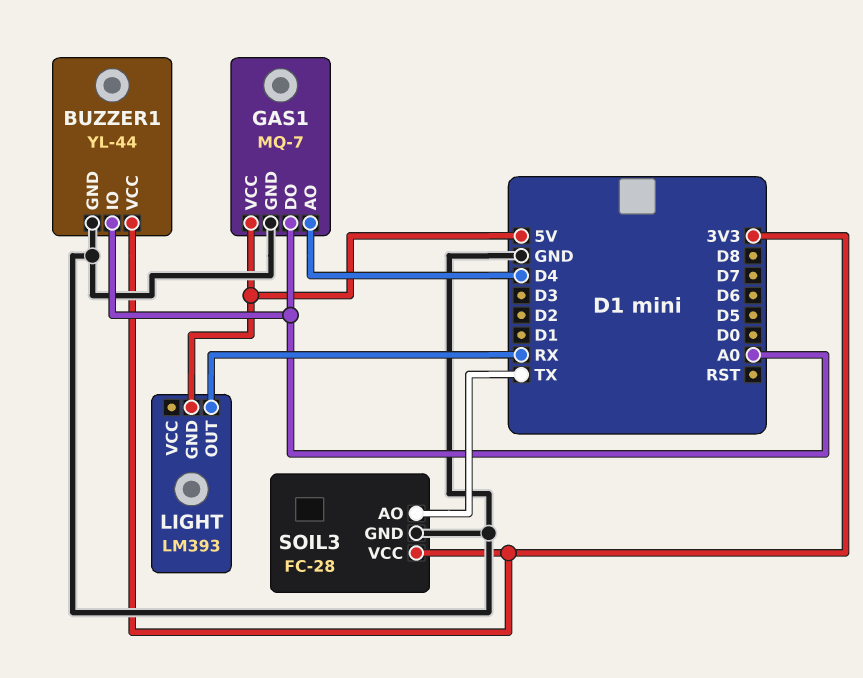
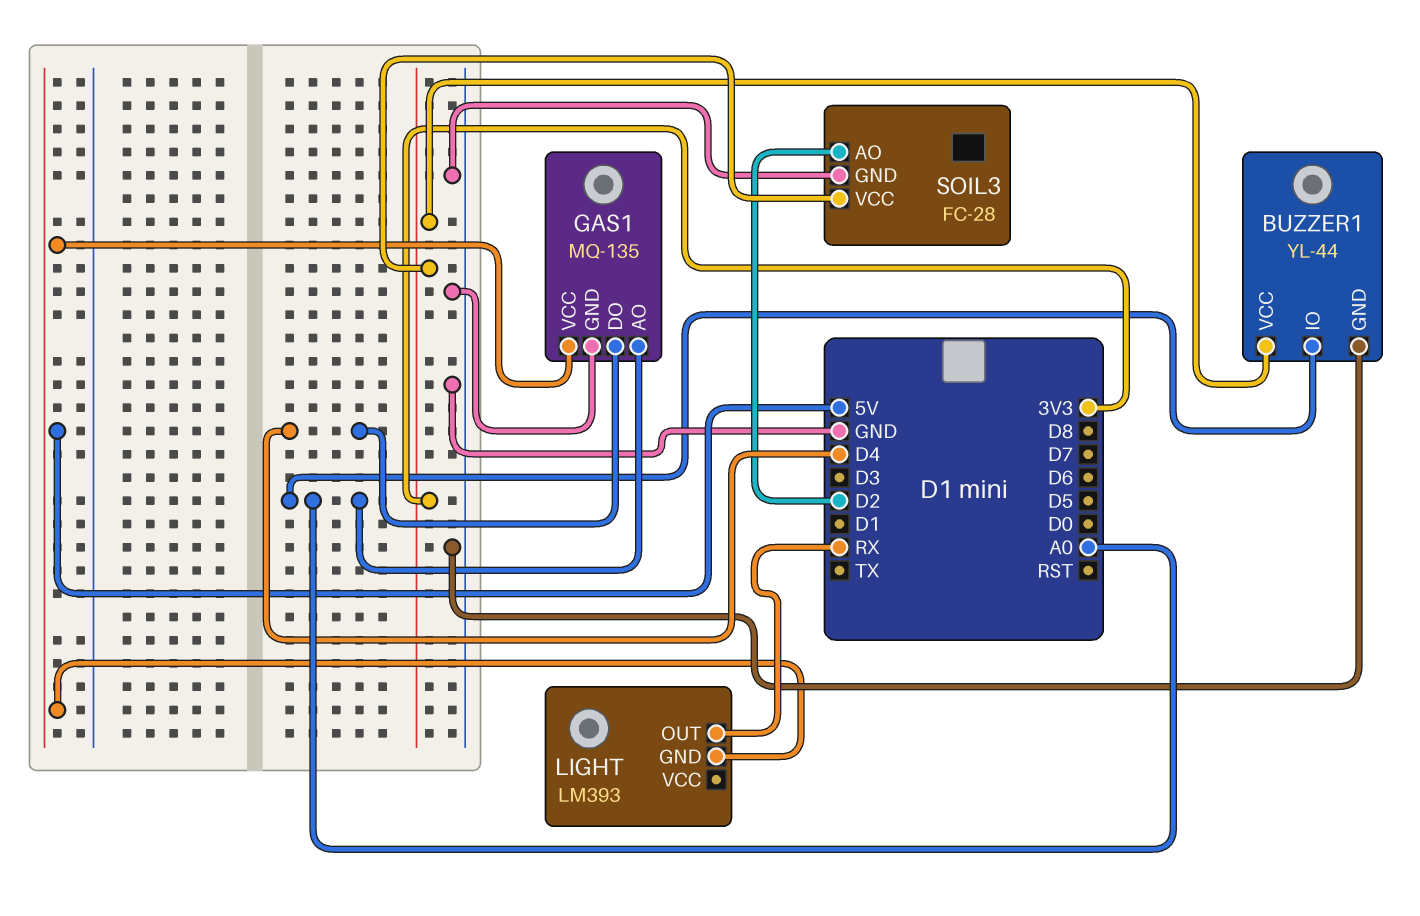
GAS1: MQ-7 -> MQ-135
GAS1 pin AO: D4 -> A0
GAS1 pin DO: A0 -> D4
SOIL3 pin AO: TX -> D2

